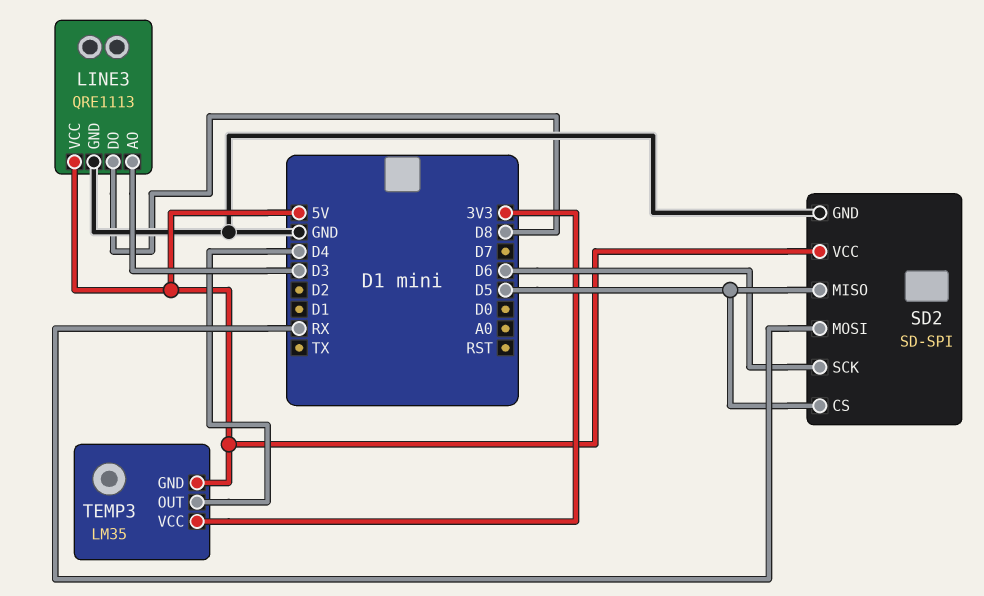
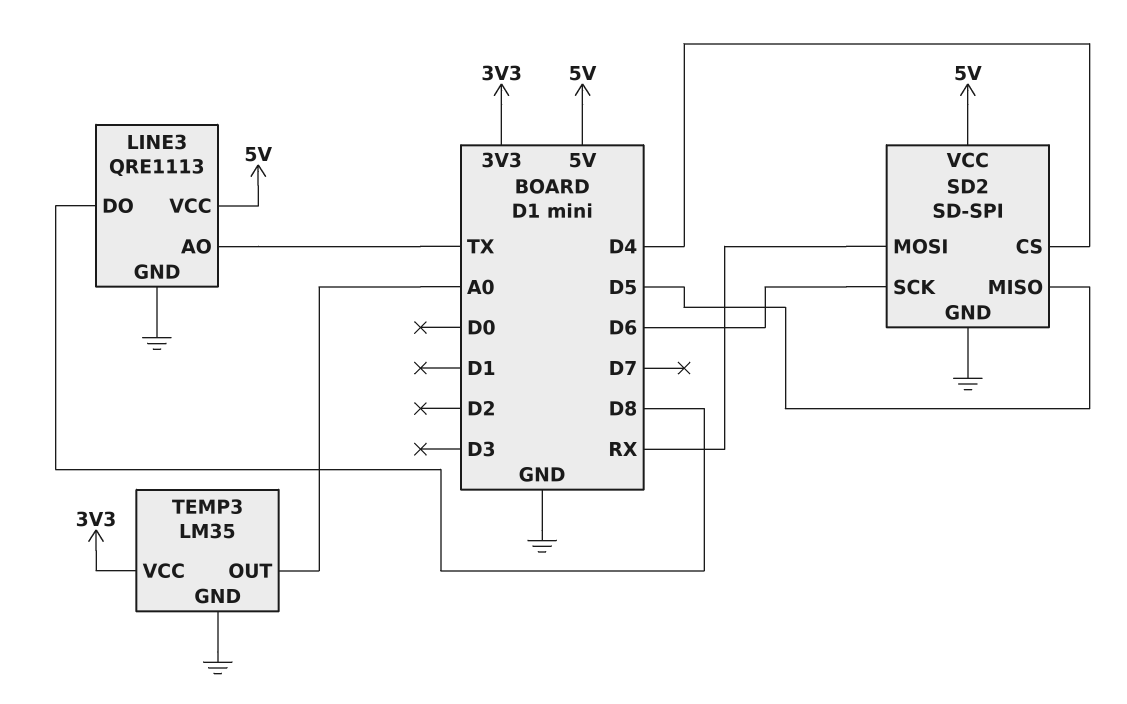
LINE3 pin AO: D3 -> TX
SD2 pin CS: D5 -> D4
TEMP3 pin GND: 5V -> GND
TEMP3 pin OUT: D4 -> A0

